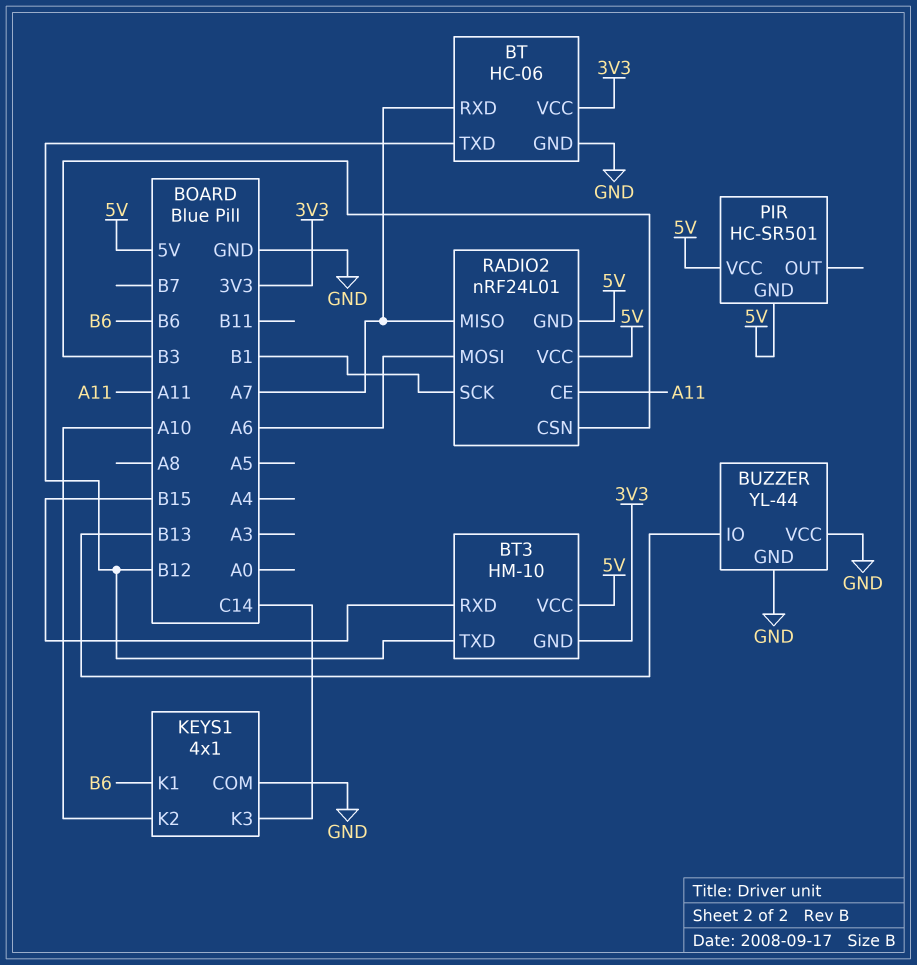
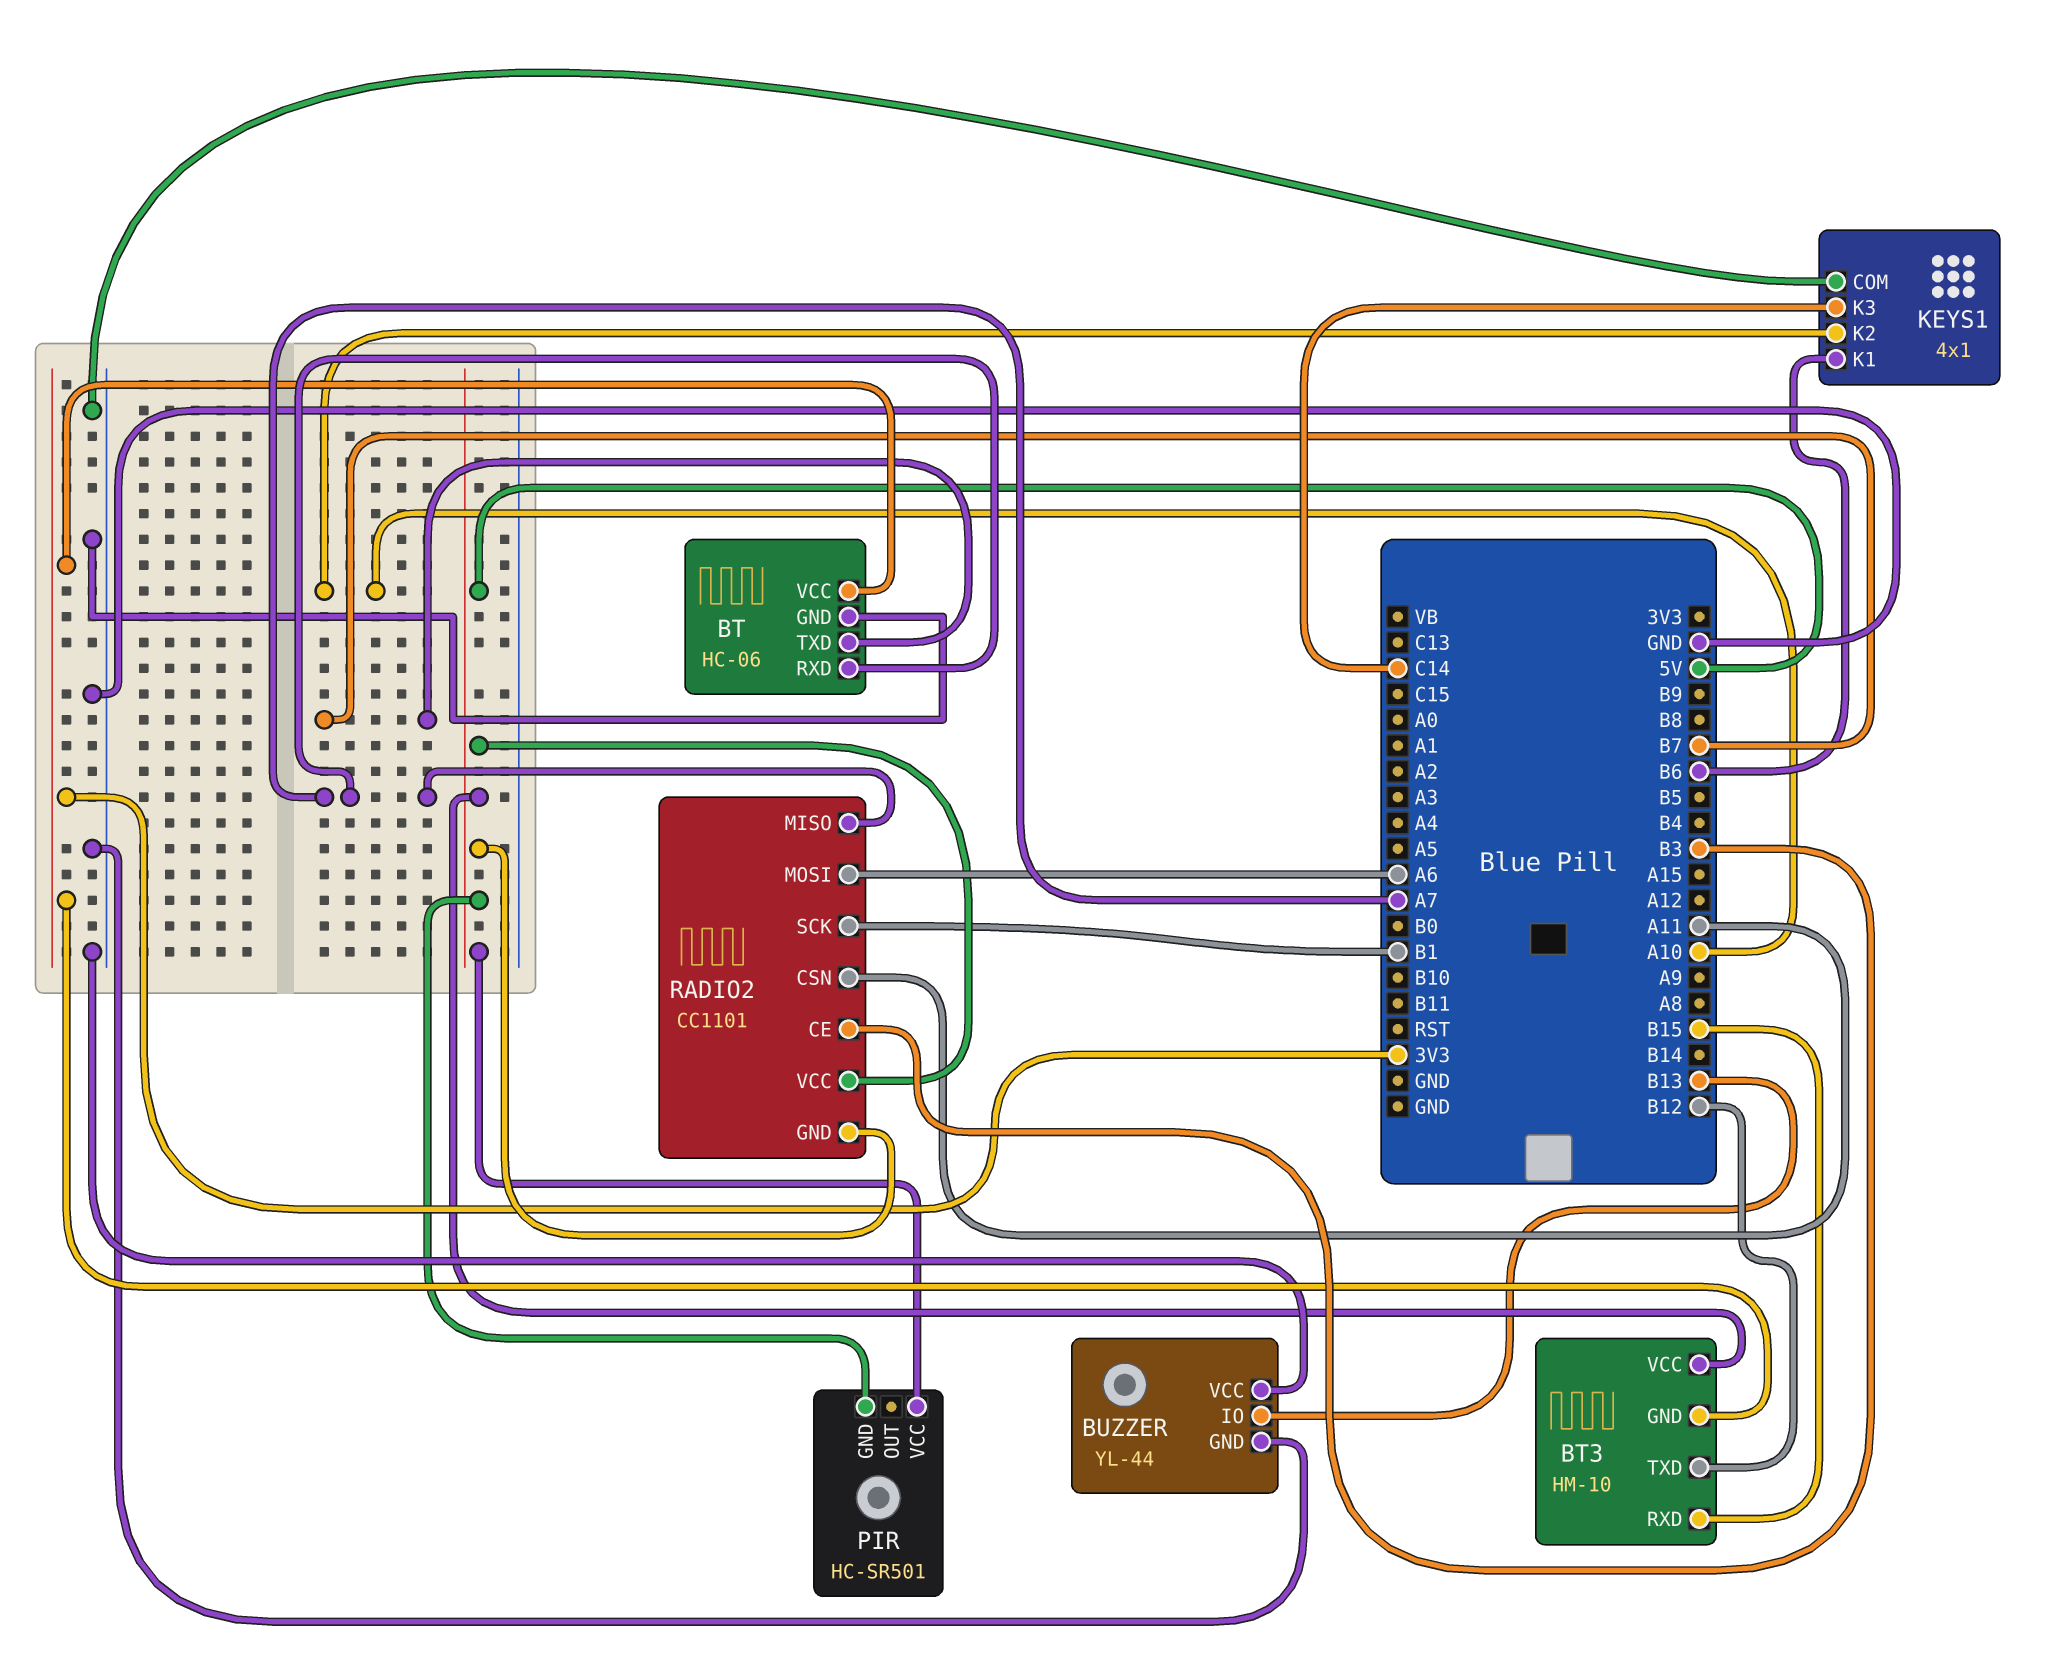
BT pin TXD: B12 -> B7
RADIO2: nRF24L01 -> CC1101
RADIO2 pin CE: A11 -> B3
RADIO2 pin CSN: B3 -> A11

